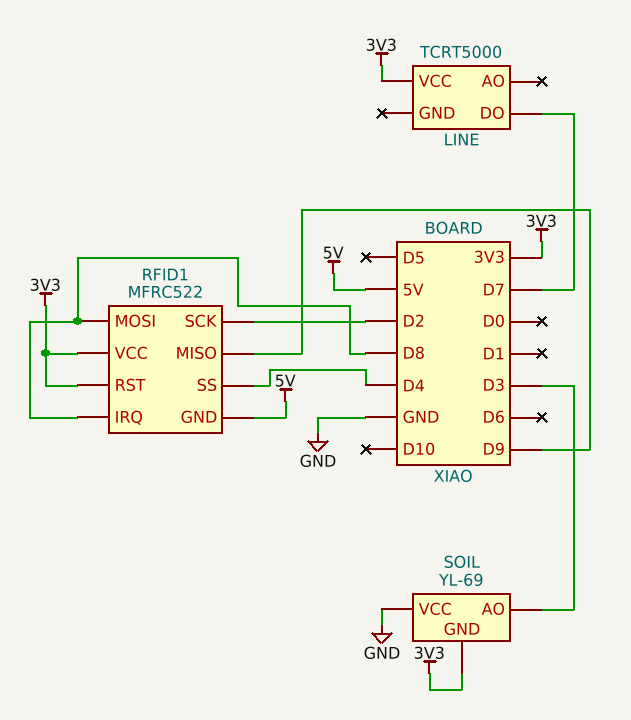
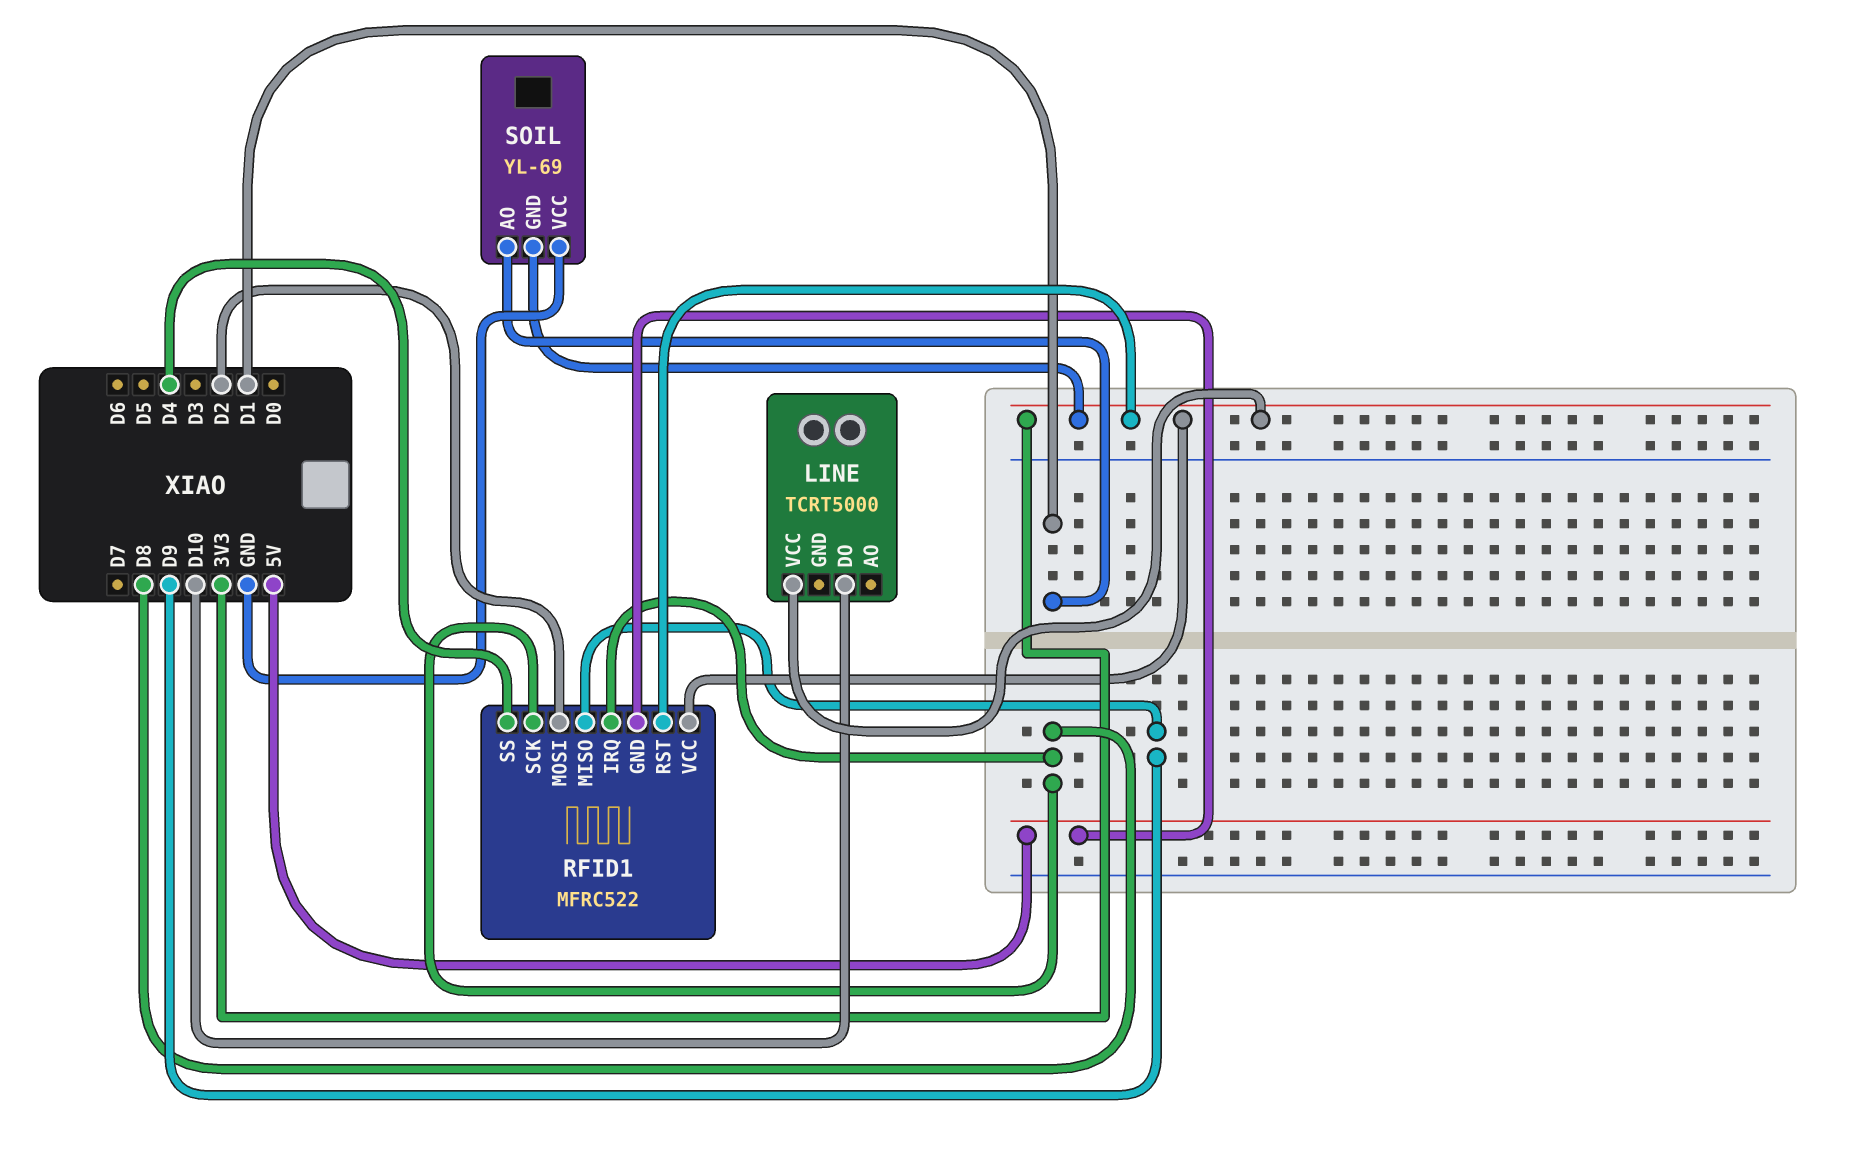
LINE pin DO: D7 -> D10
RFID1 pin MOSI: D8 -> D2
RFID1 pin SCK: D2 -> D8
SOIL pin AO: D3 -> D1

